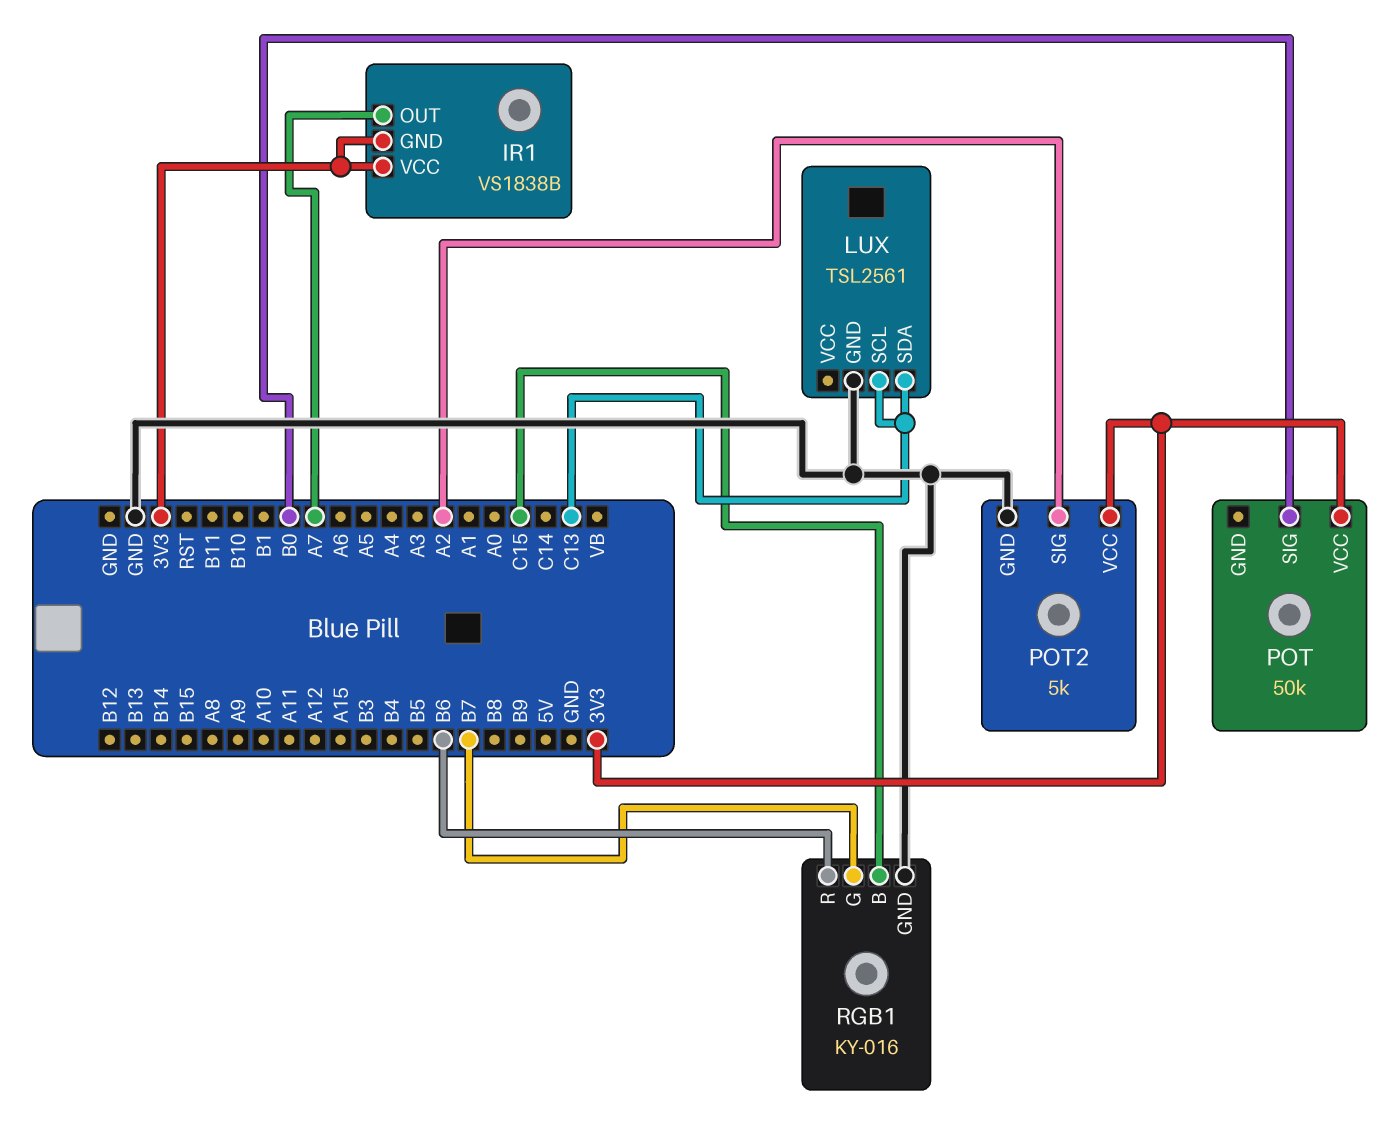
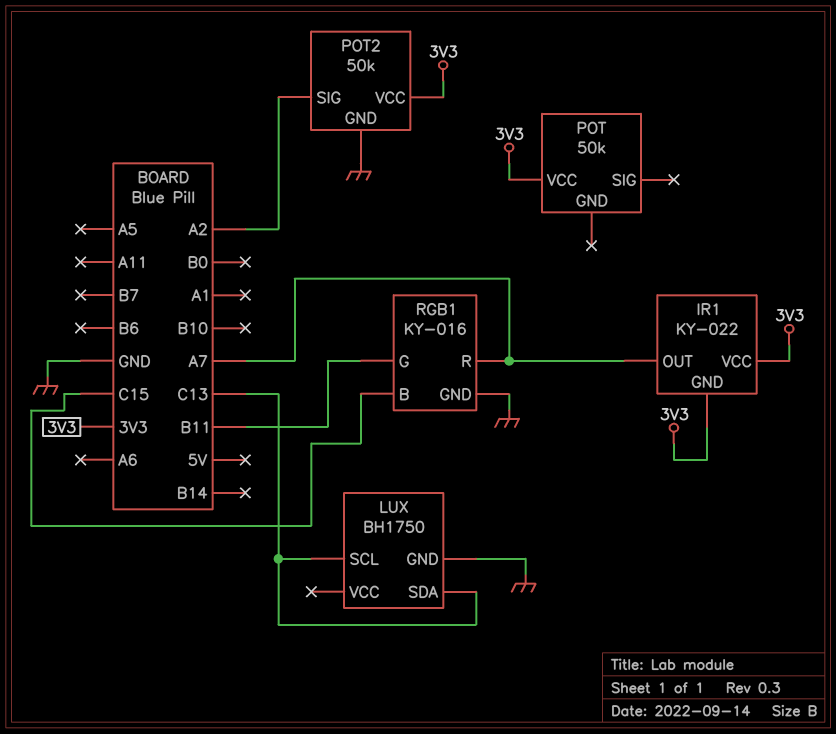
IR1: VS1838B -> KY-022
LUX: TSL2561 -> BH1750
POT pin SIG: B0 -> none
POT2: 5k -> 50k
RGB1 pin G: B7 -> B11
RGB1 pin R: B6 -> A7

